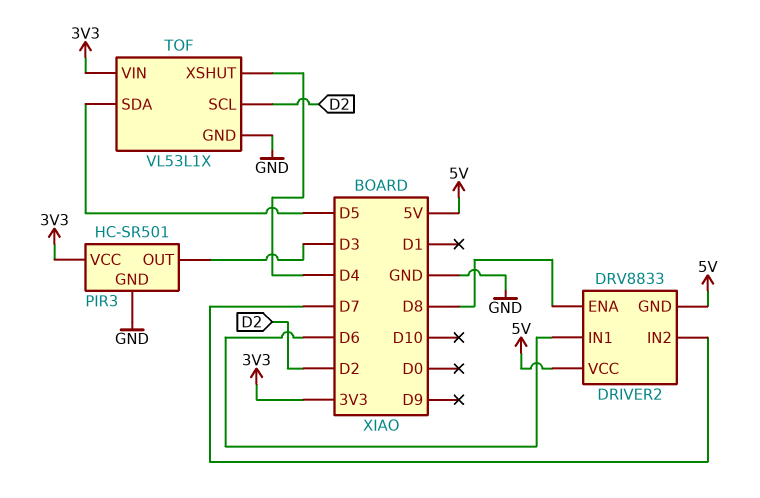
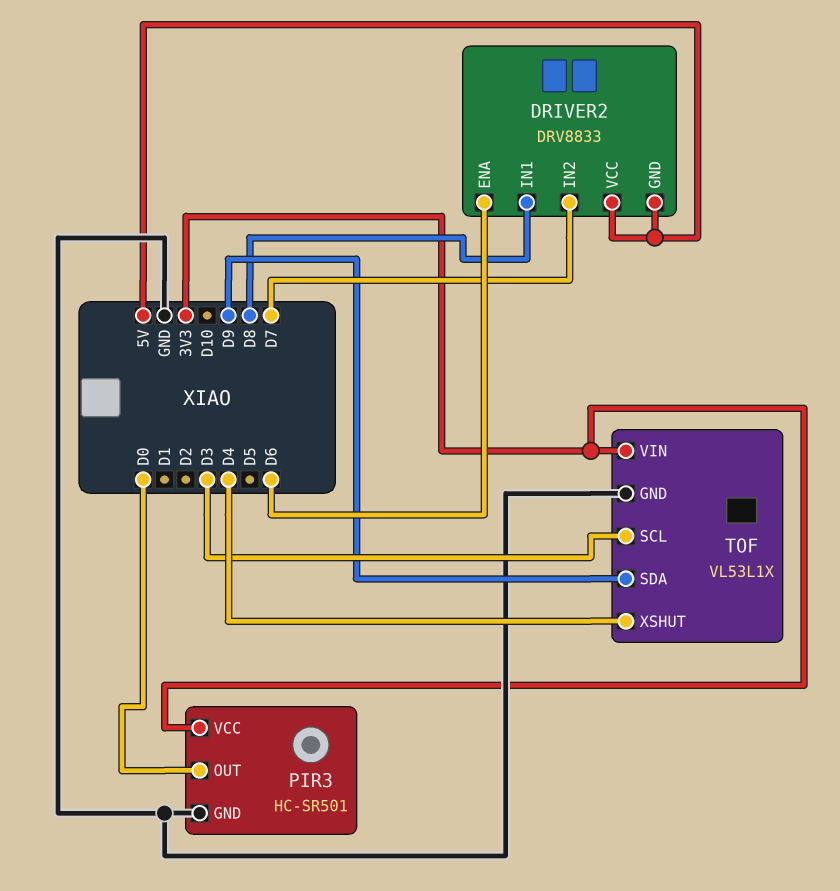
DRIVER2 pin ENA: D8 -> D6
DRIVER2 pin IN1: D6 -> D8
PIR3 pin OUT: D3 -> D0
TOF pin SCL: D2 -> D3
TOF pin SDA: D5 -> D9

